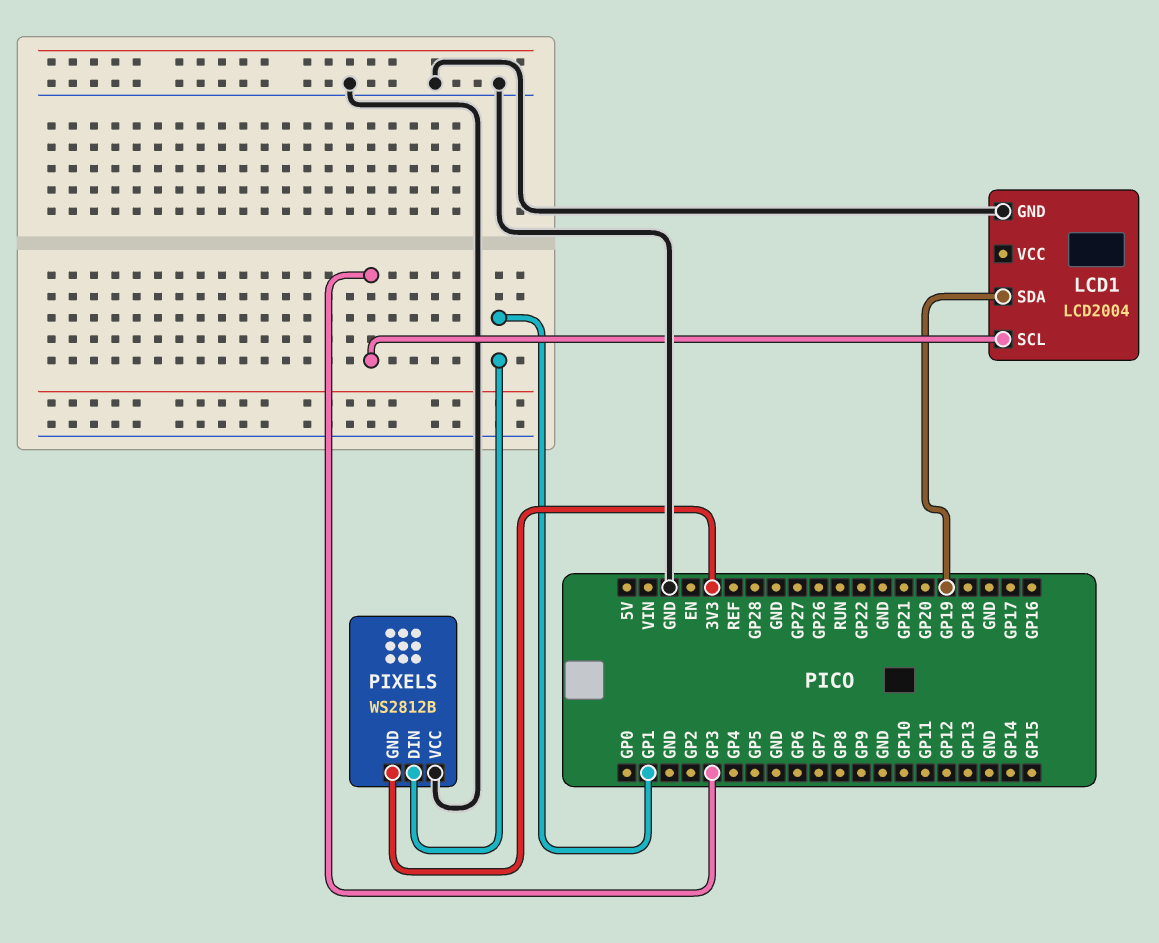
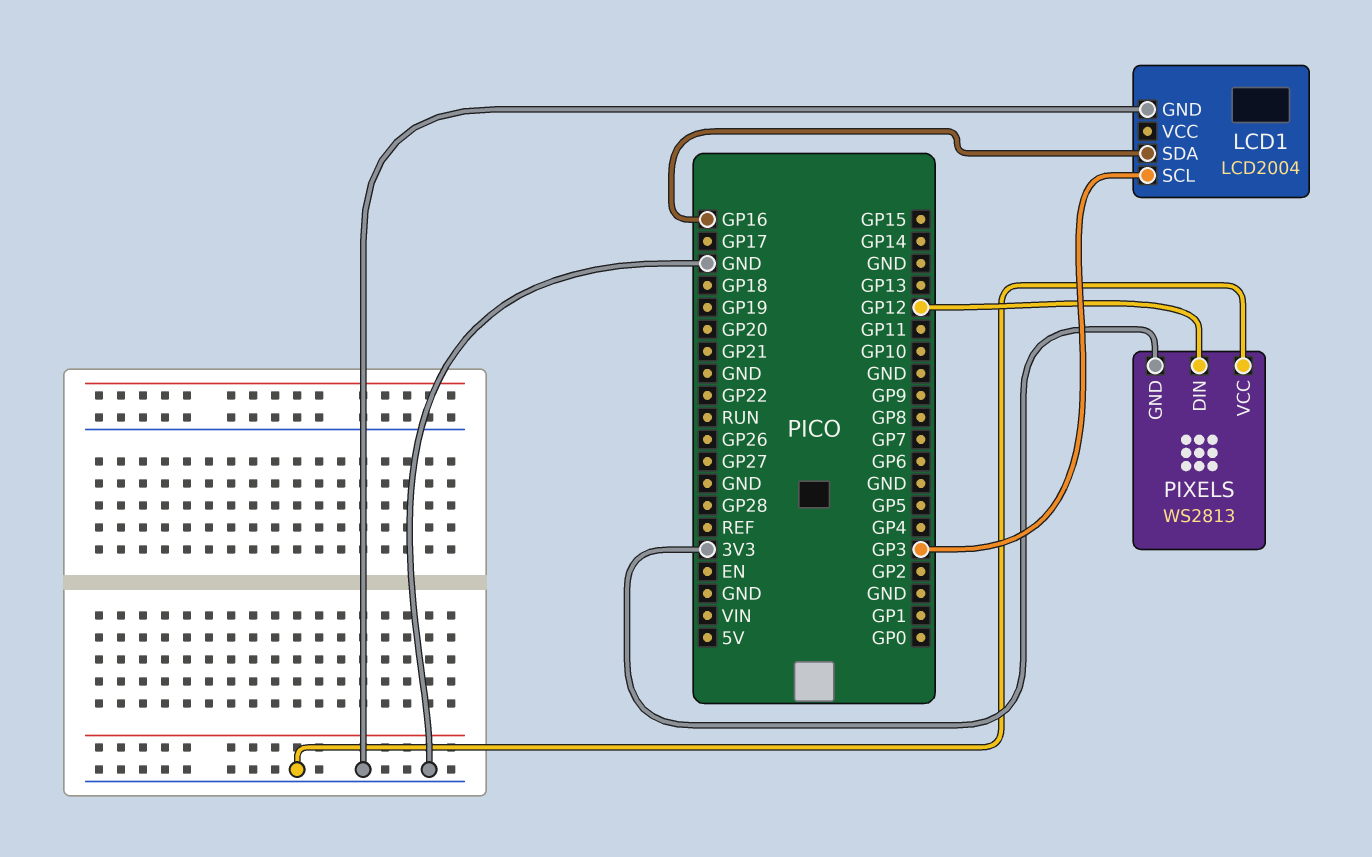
LCD1 pin SDA: GP19 -> GP16
PIXELS: WS2812B -> WS2813
PIXELS pin DIN: GP1 -> GP12

